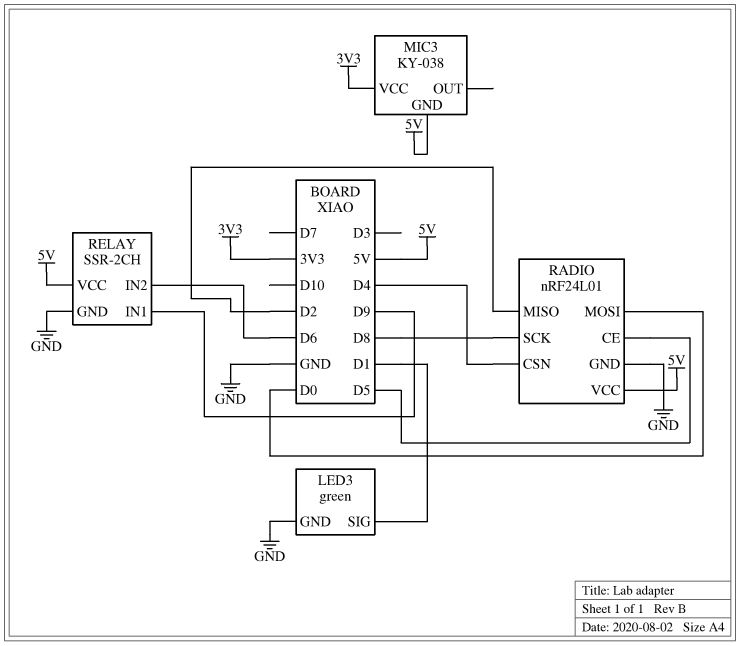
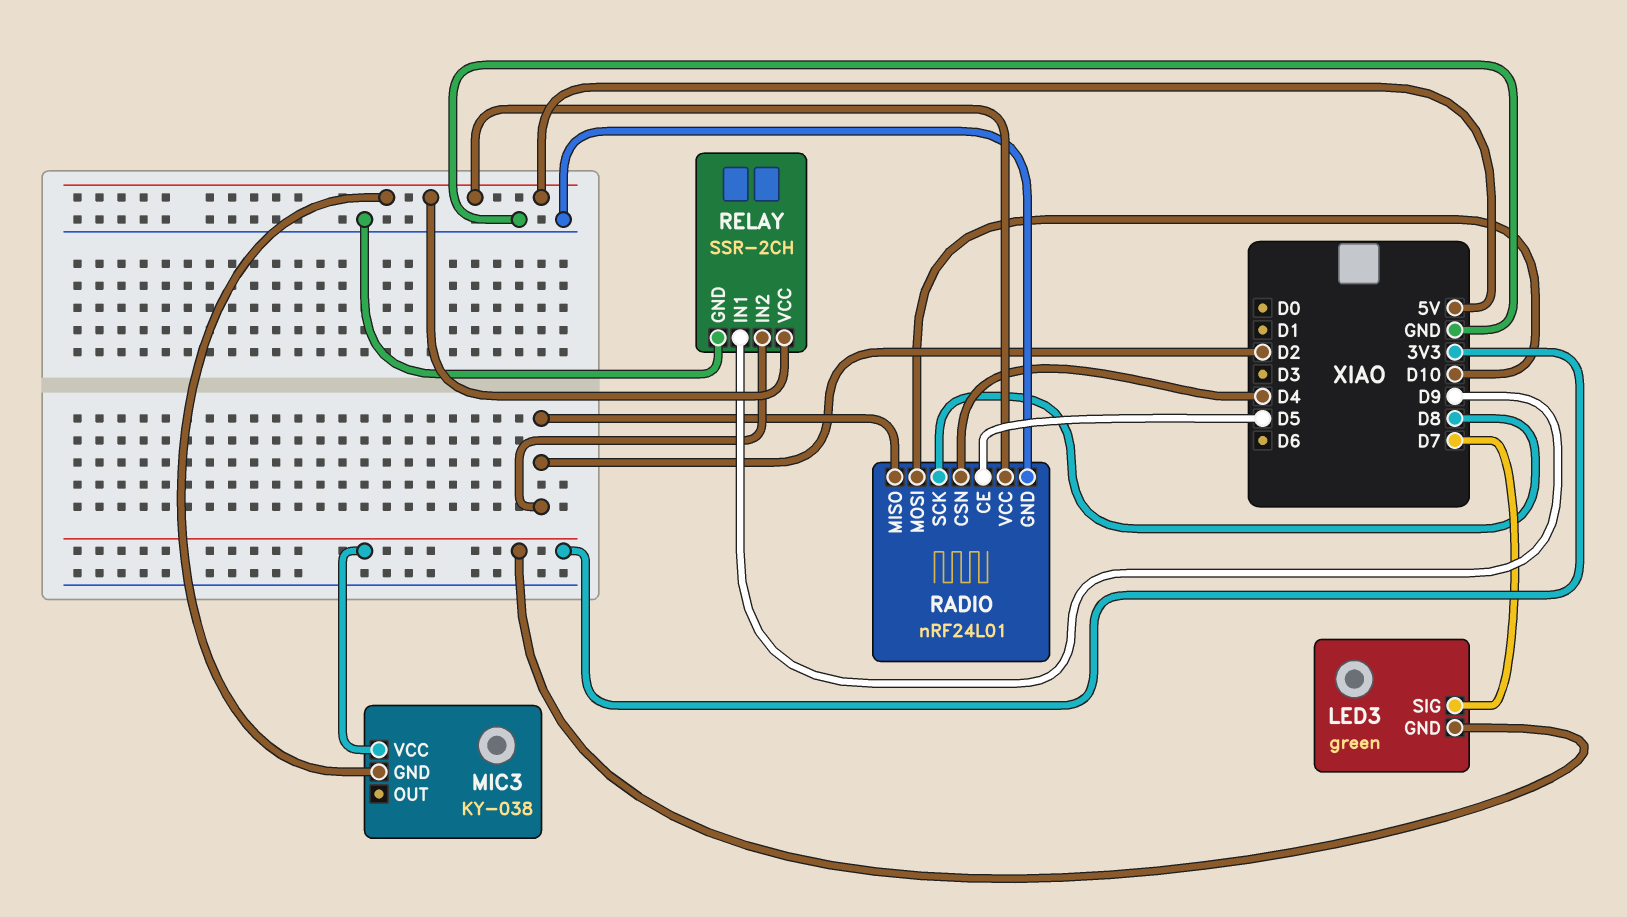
LED3 pin GND: GND -> 3V3
LED3 pin SIG: D1 -> D7
RADIO pin MOSI: D0 -> D10
RELAY pin IN2: D6 -> D2

